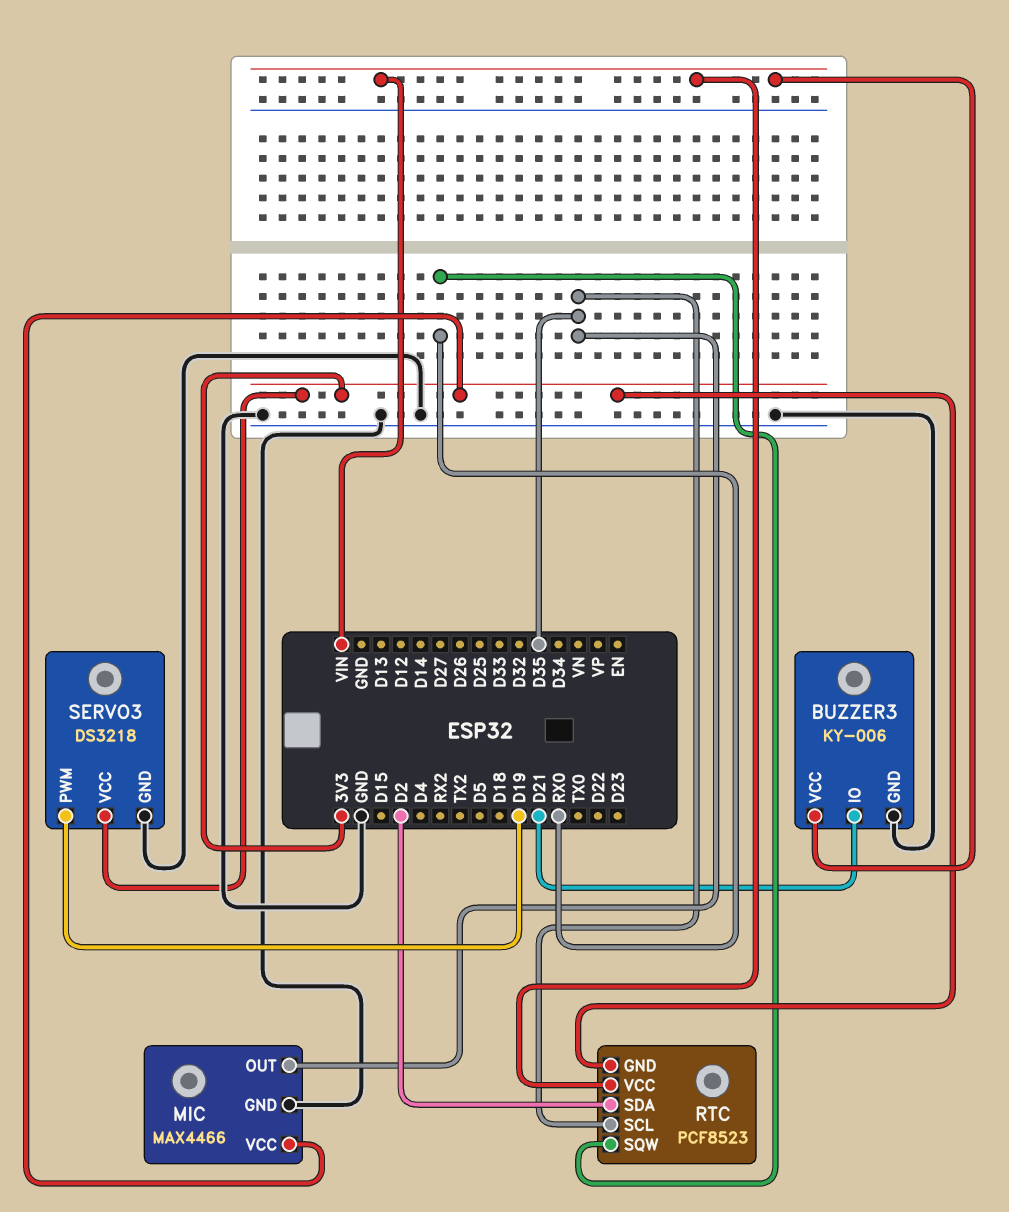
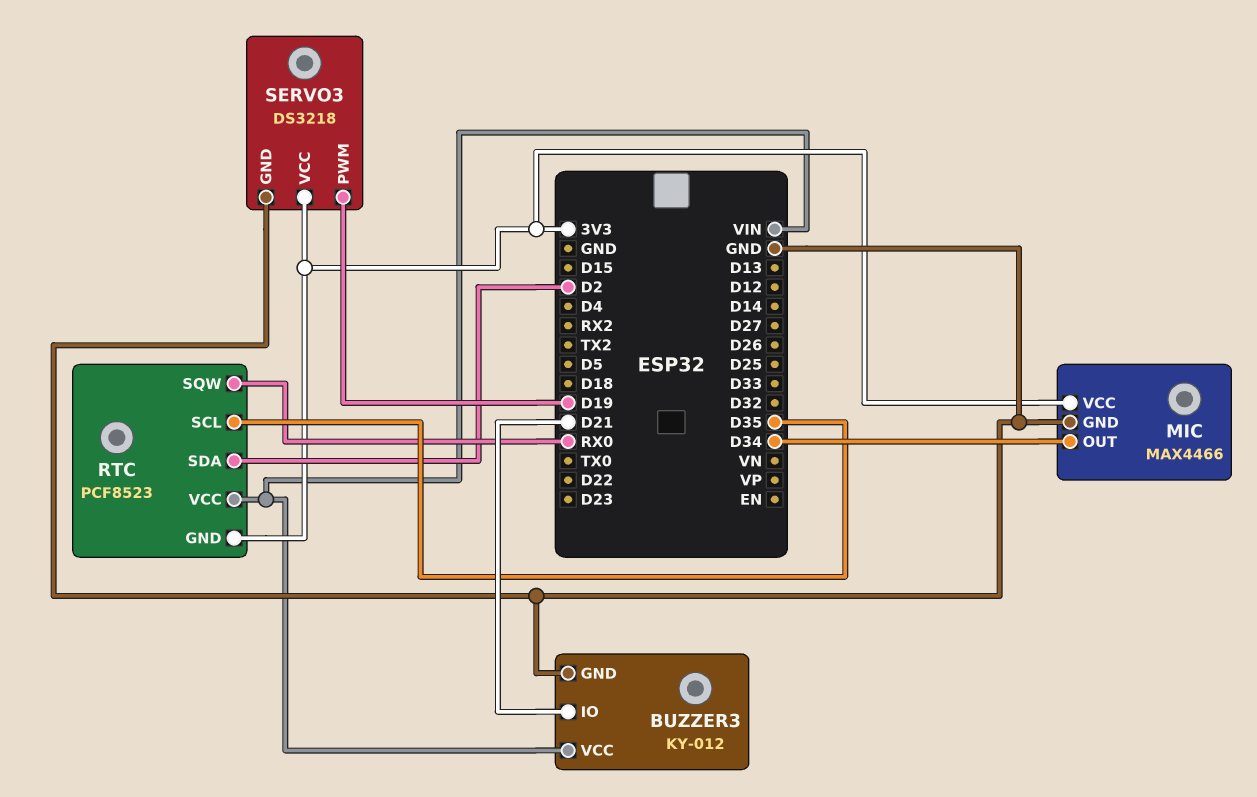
BUZZER3: KY-006 -> KY-012
MIC pin OUT: D35 -> D34

